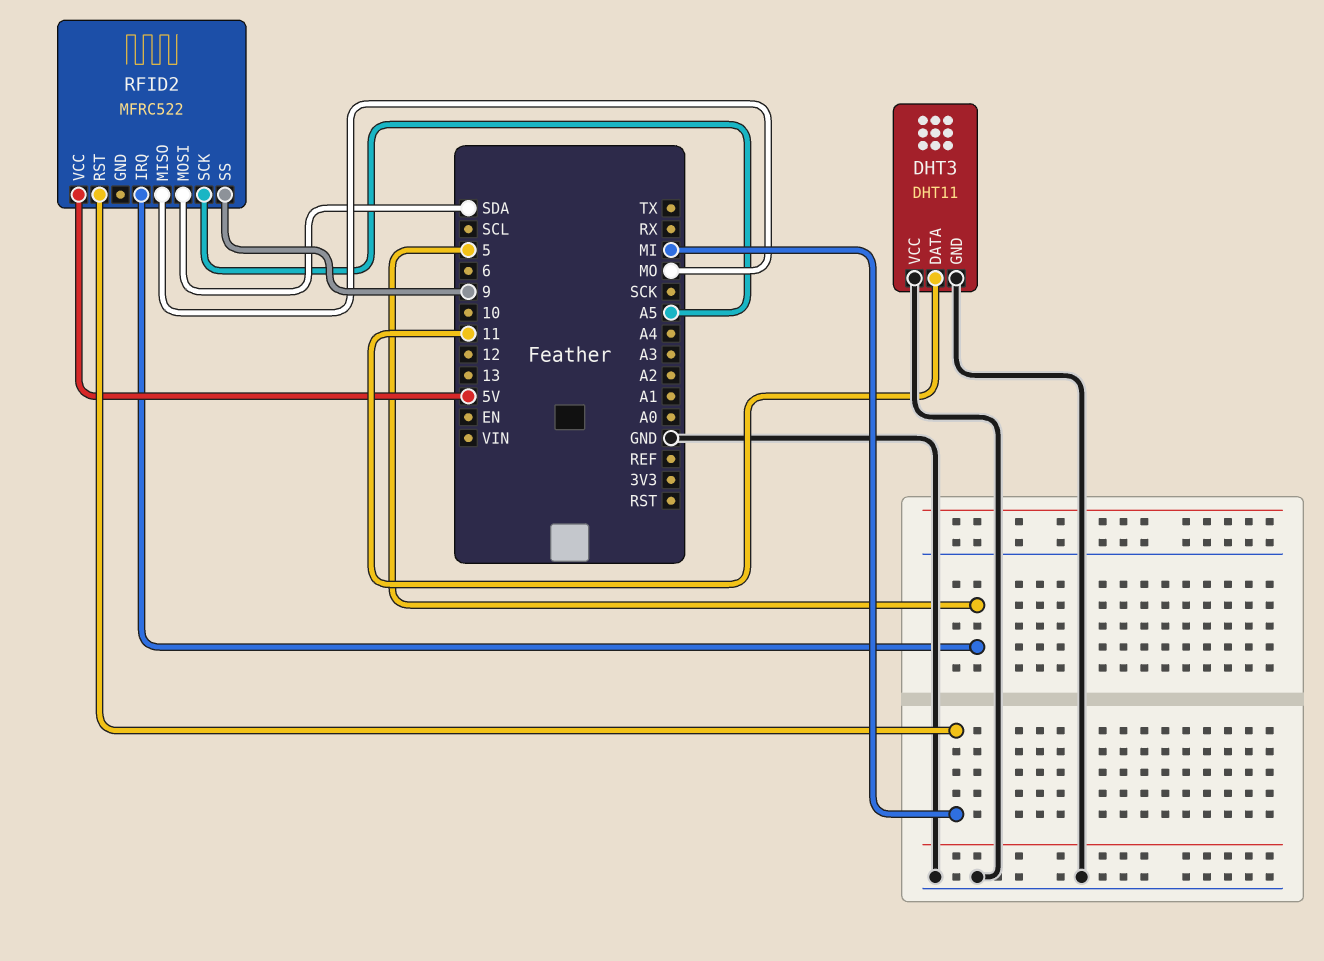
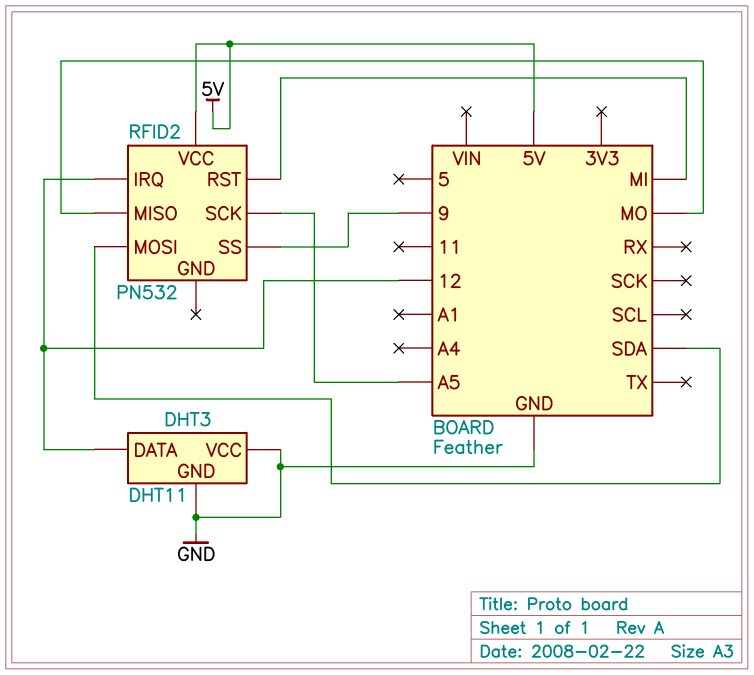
DHT3 pin DATA: 11 -> 12
RFID2: MFRC522 -> PN532
RFID2 pin IRQ: 5 -> 12

